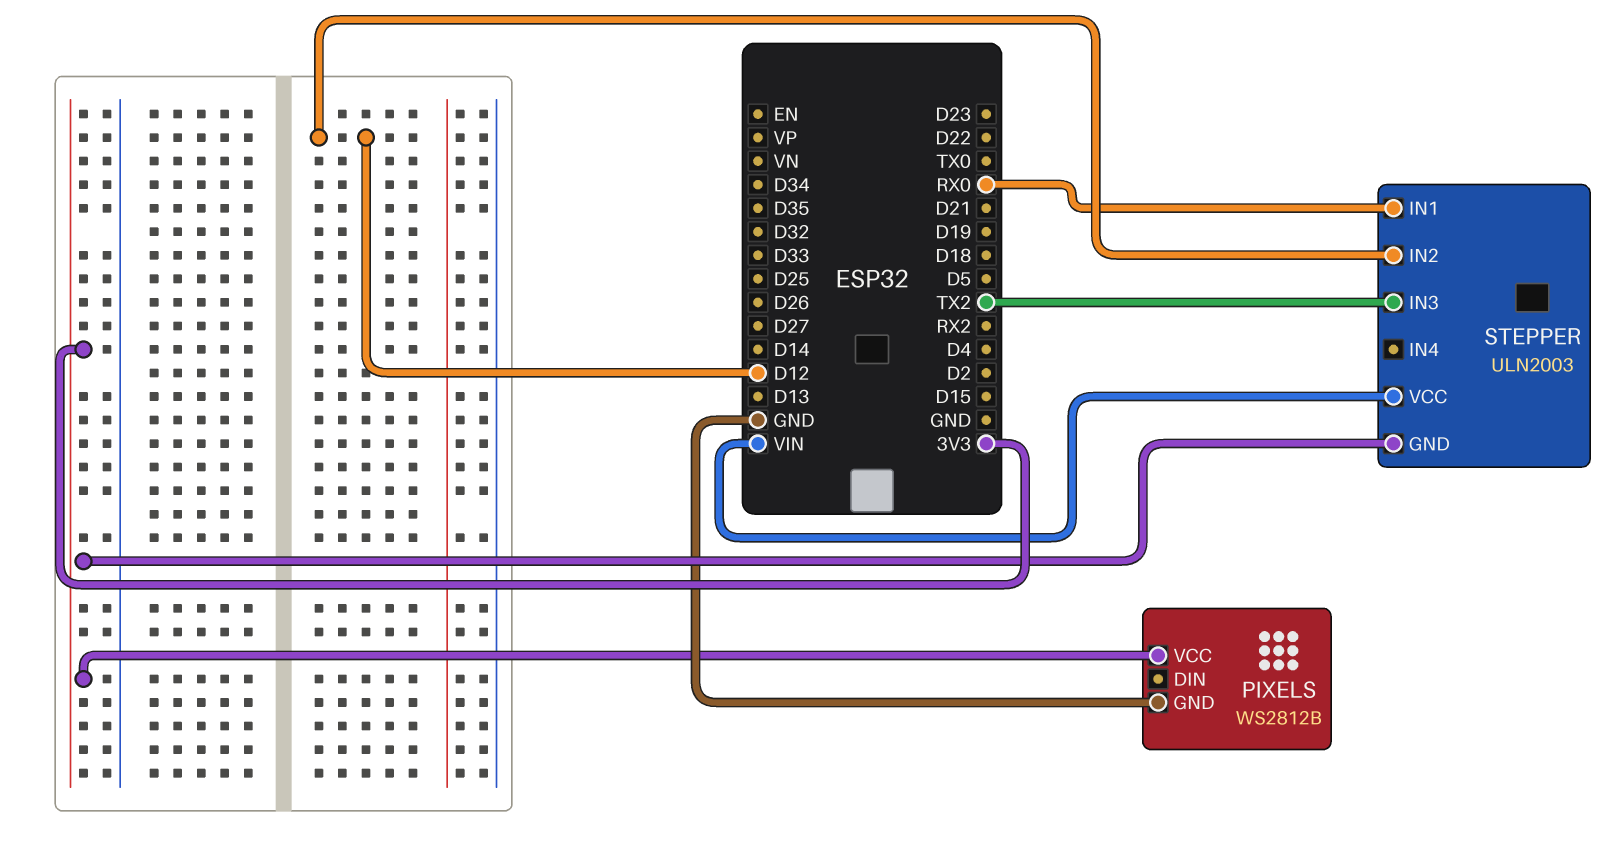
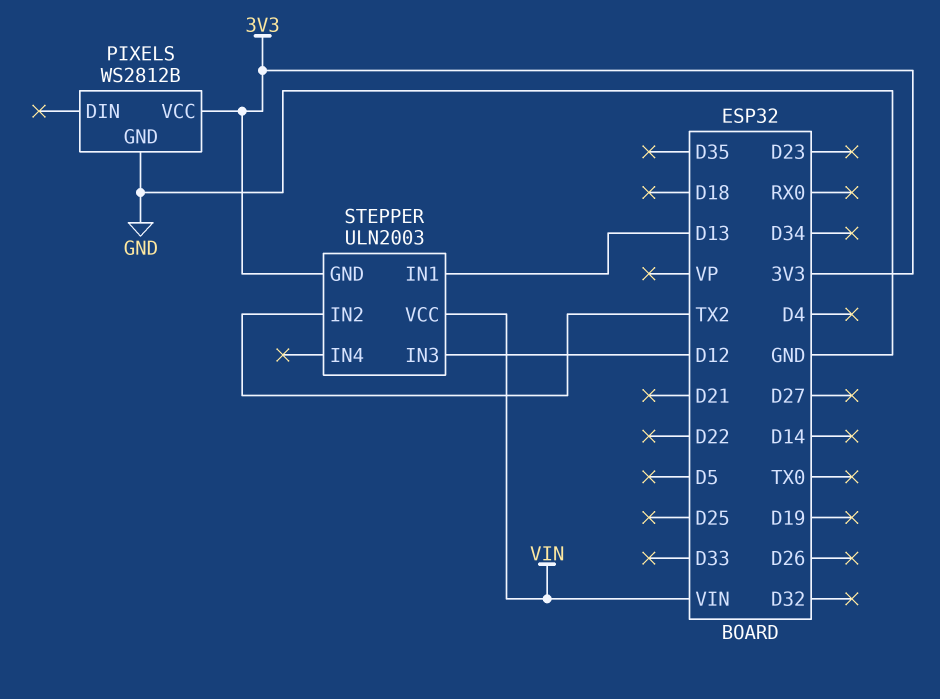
STEPPER pin IN1: RX0 -> D13
STEPPER pin IN2: D12 -> TX2
STEPPER pin IN3: TX2 -> D12

